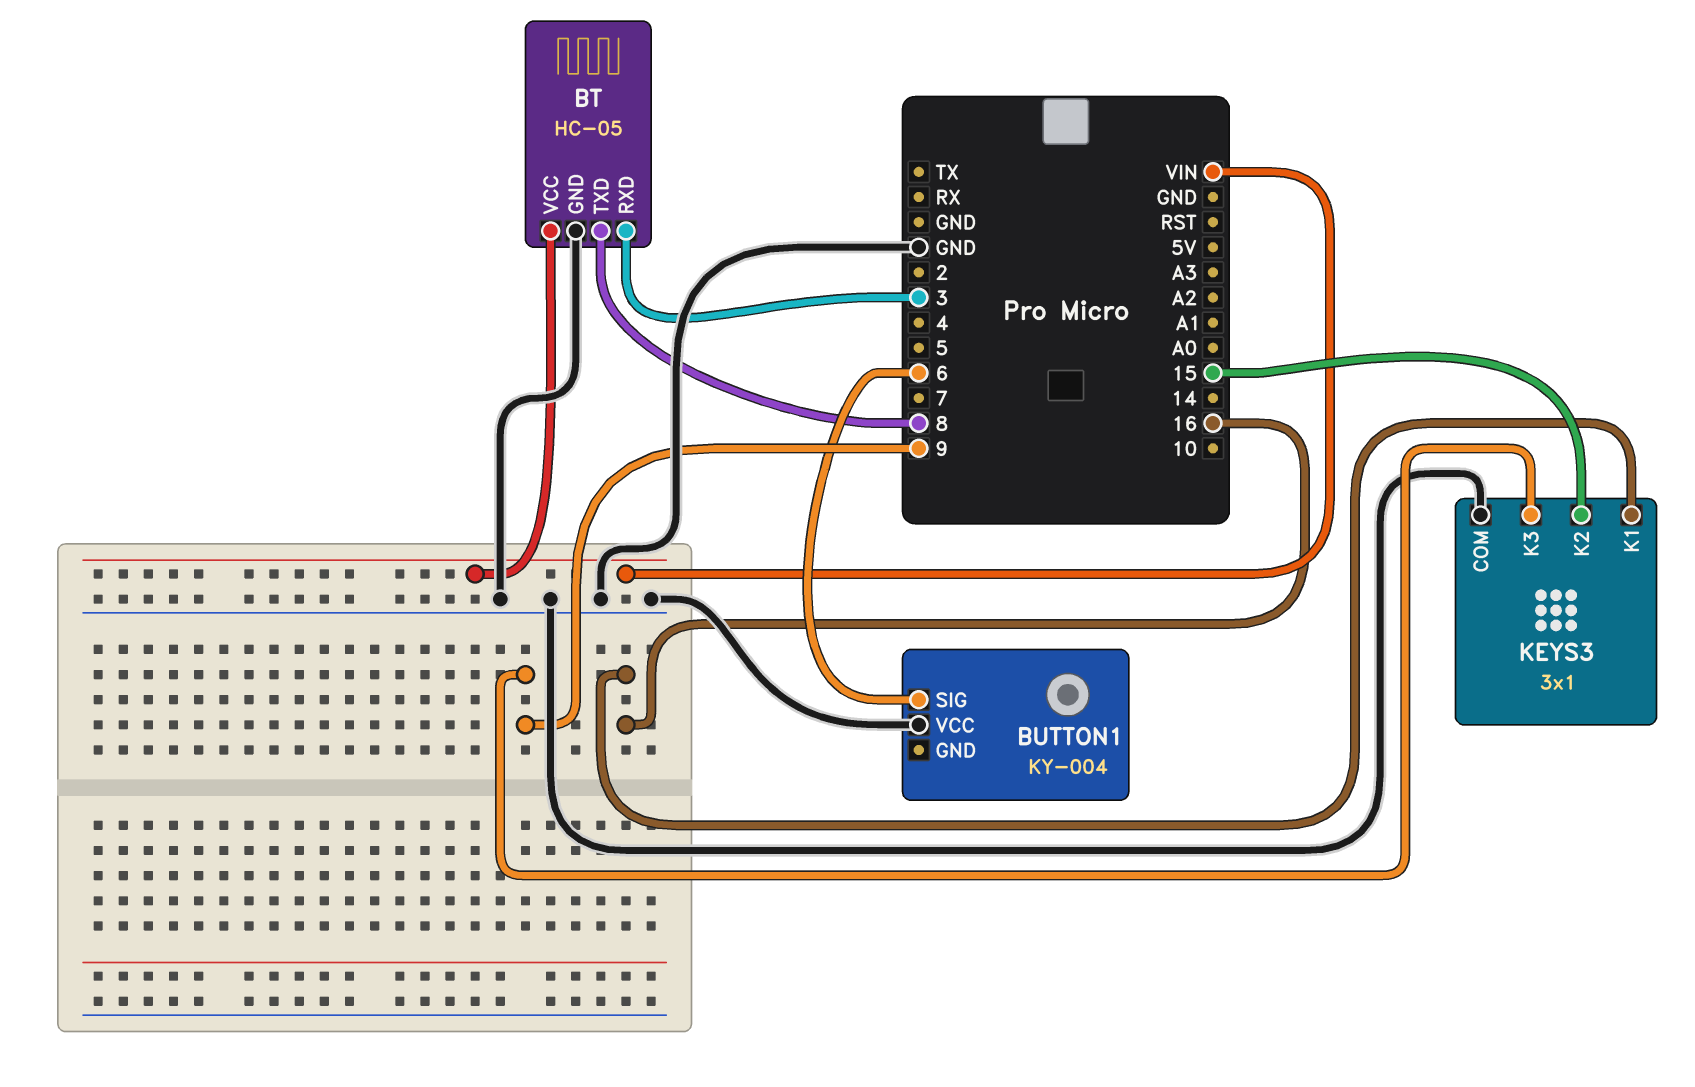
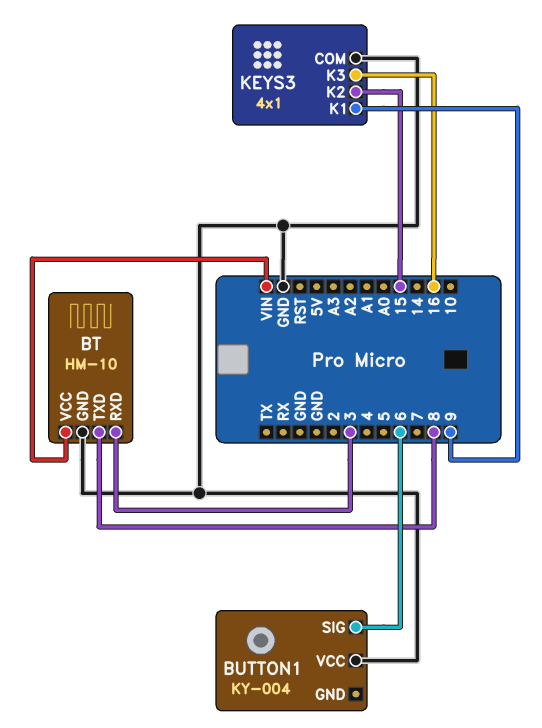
BT: HC-05 -> HM-10
KEYS3: 3x1 -> 4x1
KEYS3 pin K1: 16 -> 9
KEYS3 pin K3: 9 -> 16

